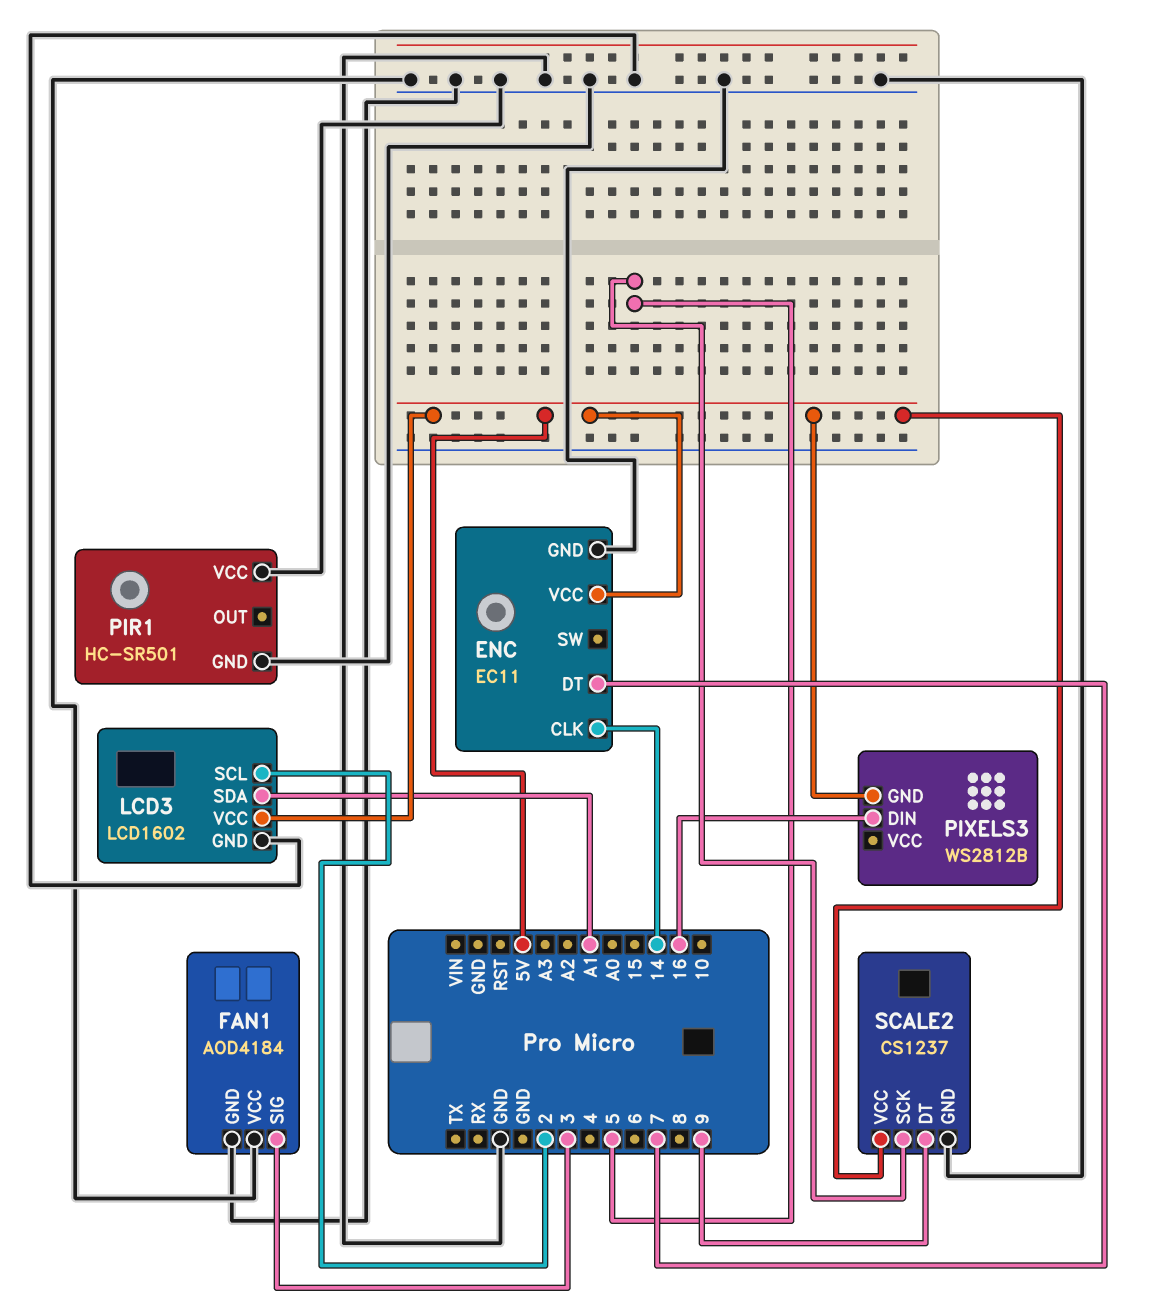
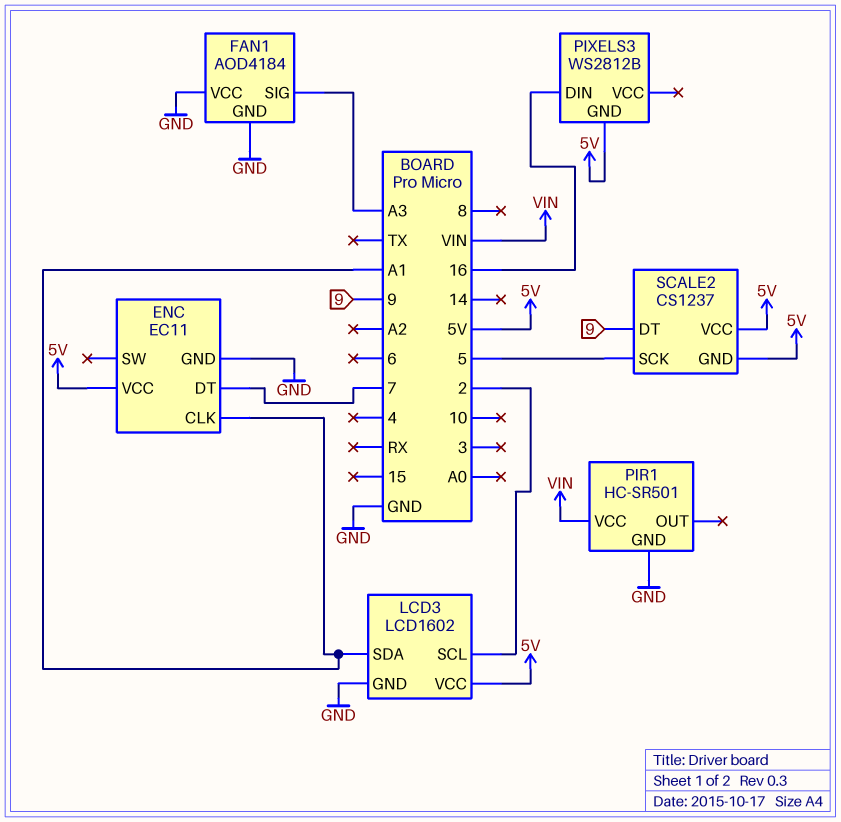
ENC pin CLK: 14 -> A1
FAN1 pin SIG: 3 -> A3
PIR1 pin VCC: GND -> VIN
SCALE2 pin GND: GND -> 5V

